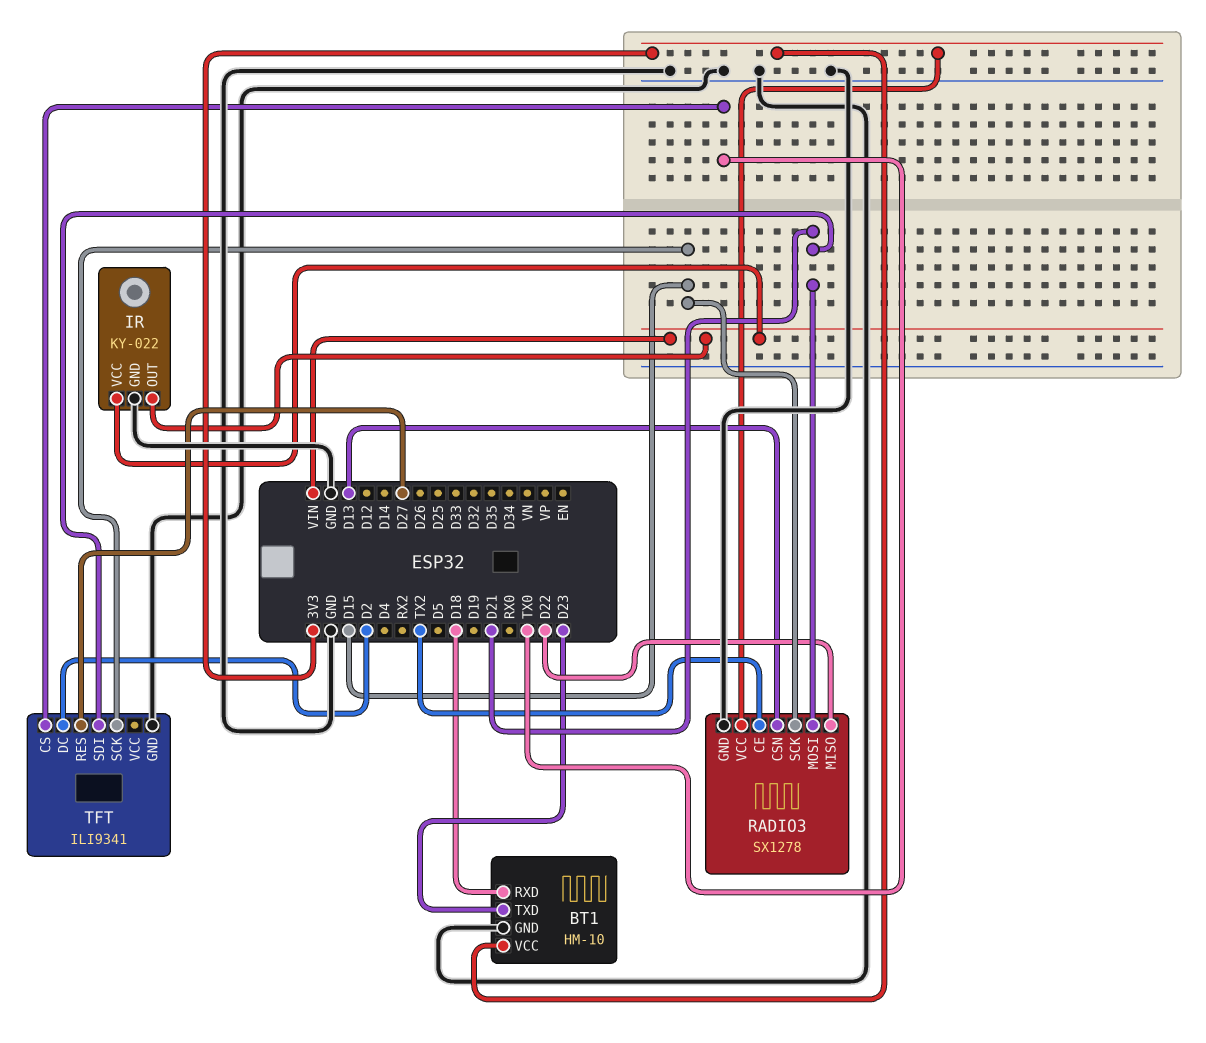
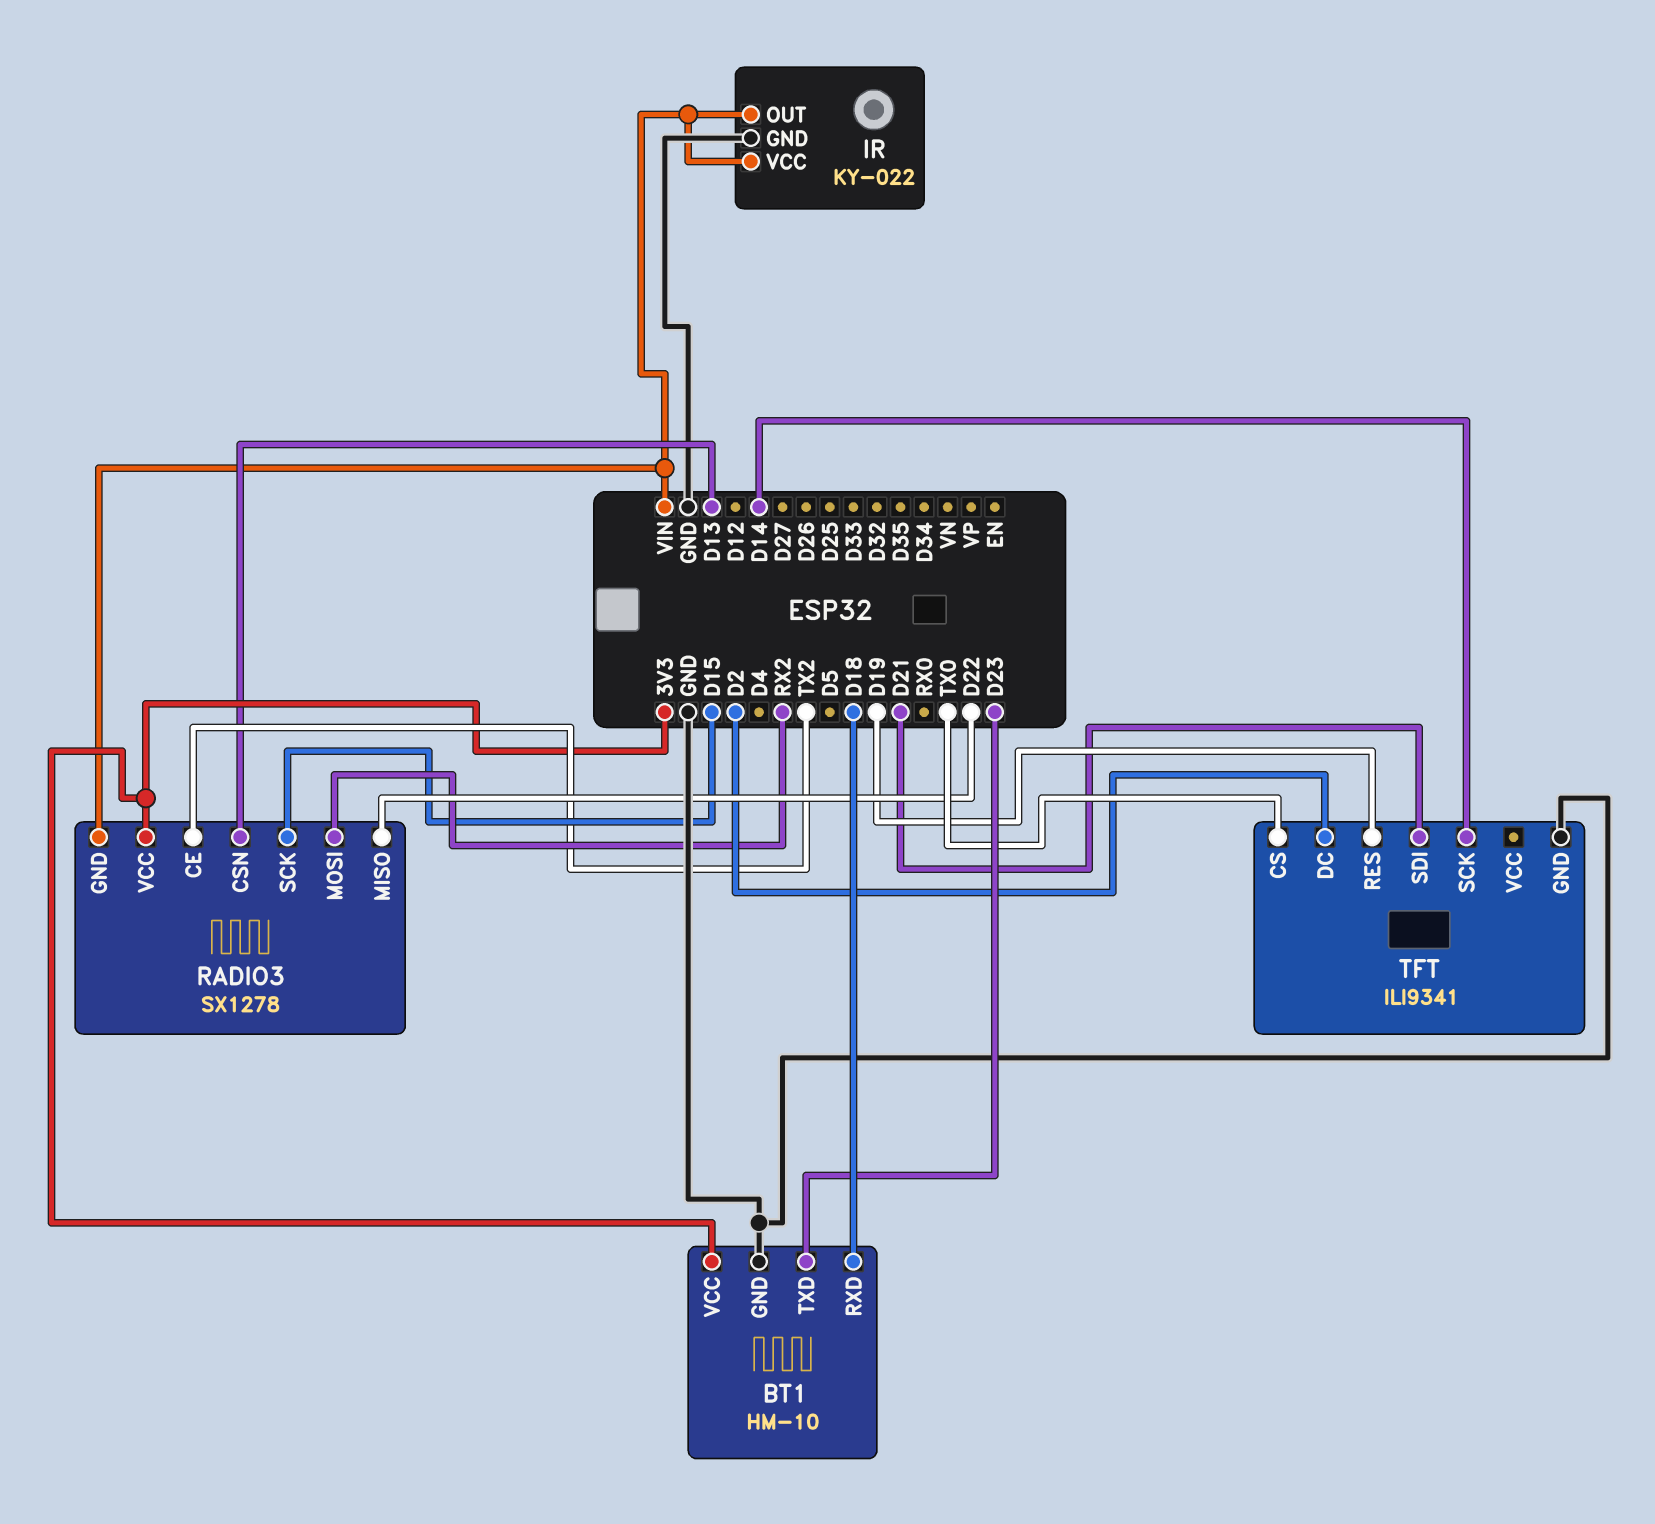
RADIO3 pin GND: GND -> VIN
RADIO3 pin MOSI: D21 -> RX2
TFT pin RES: D27 -> D19
TFT pin SCK: D15 -> D14

